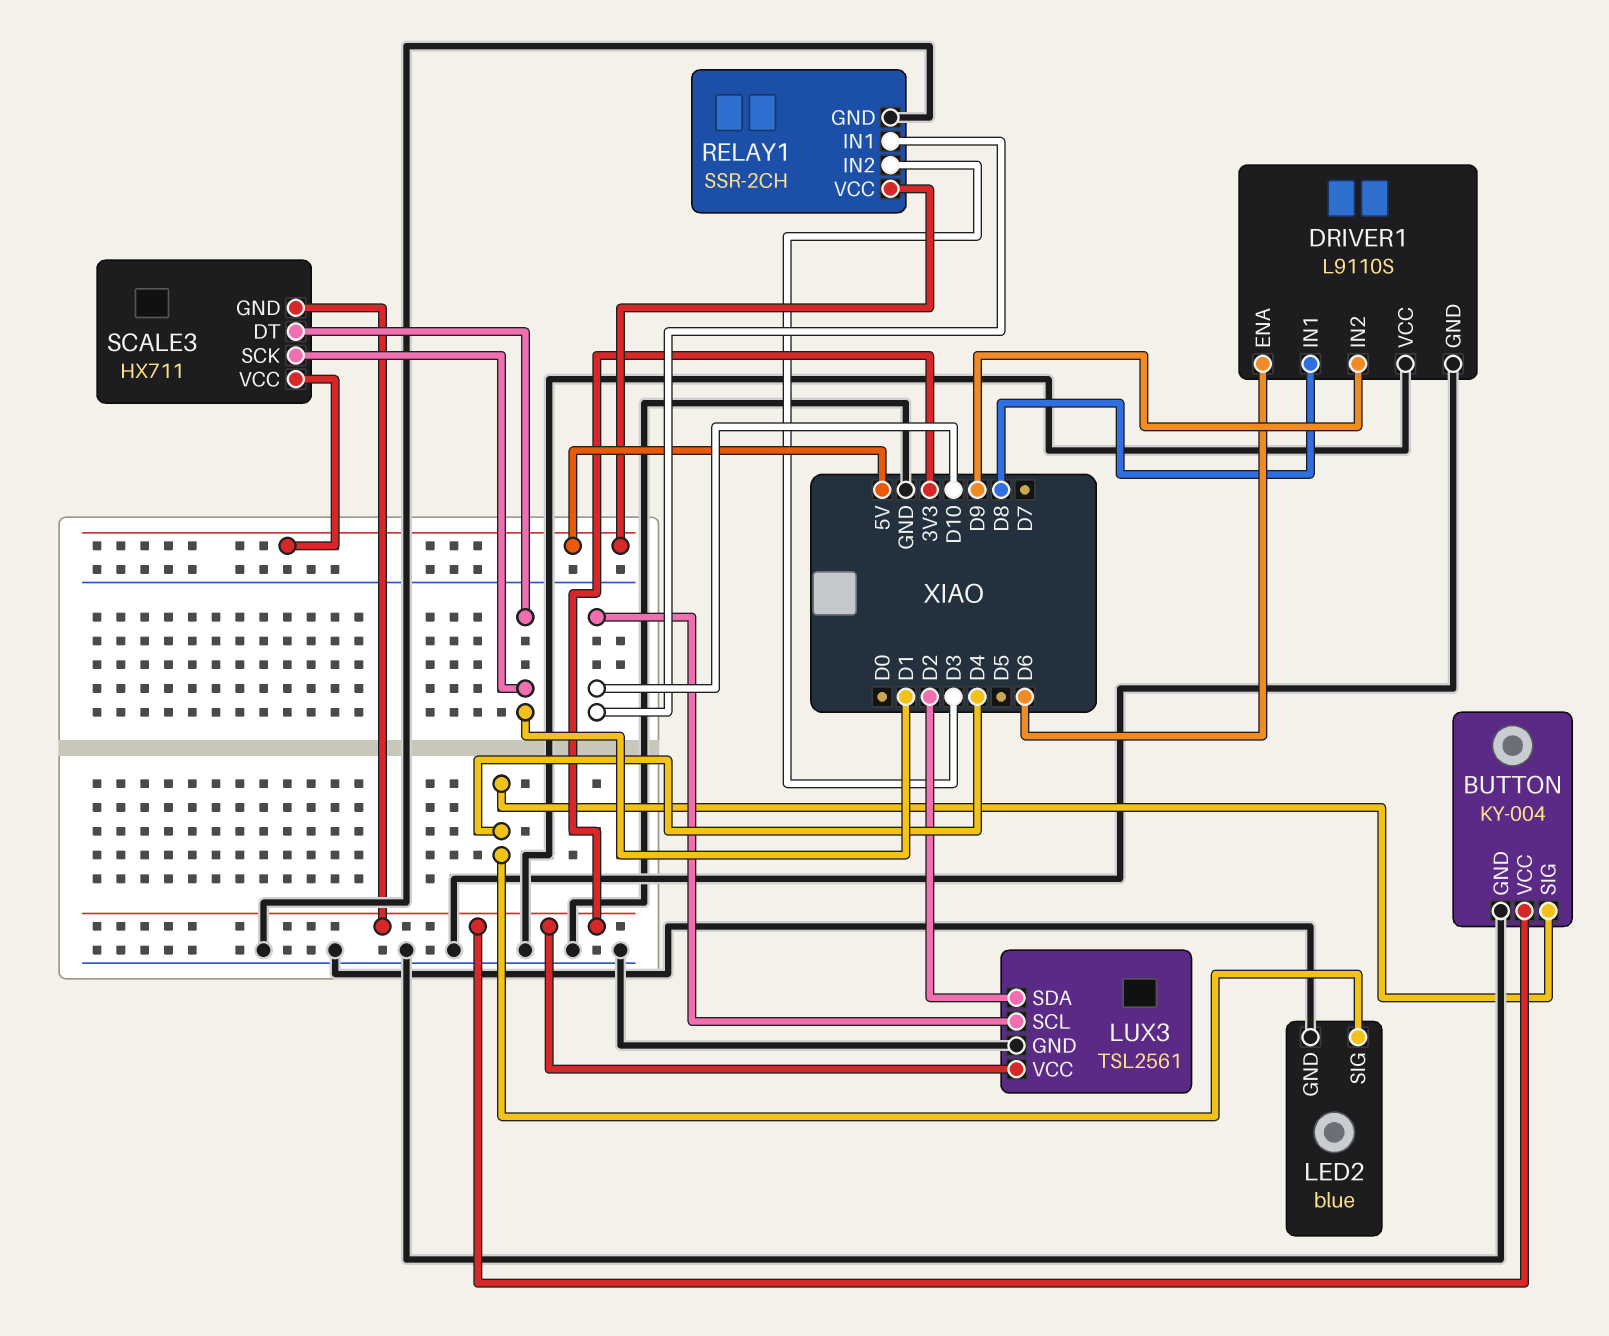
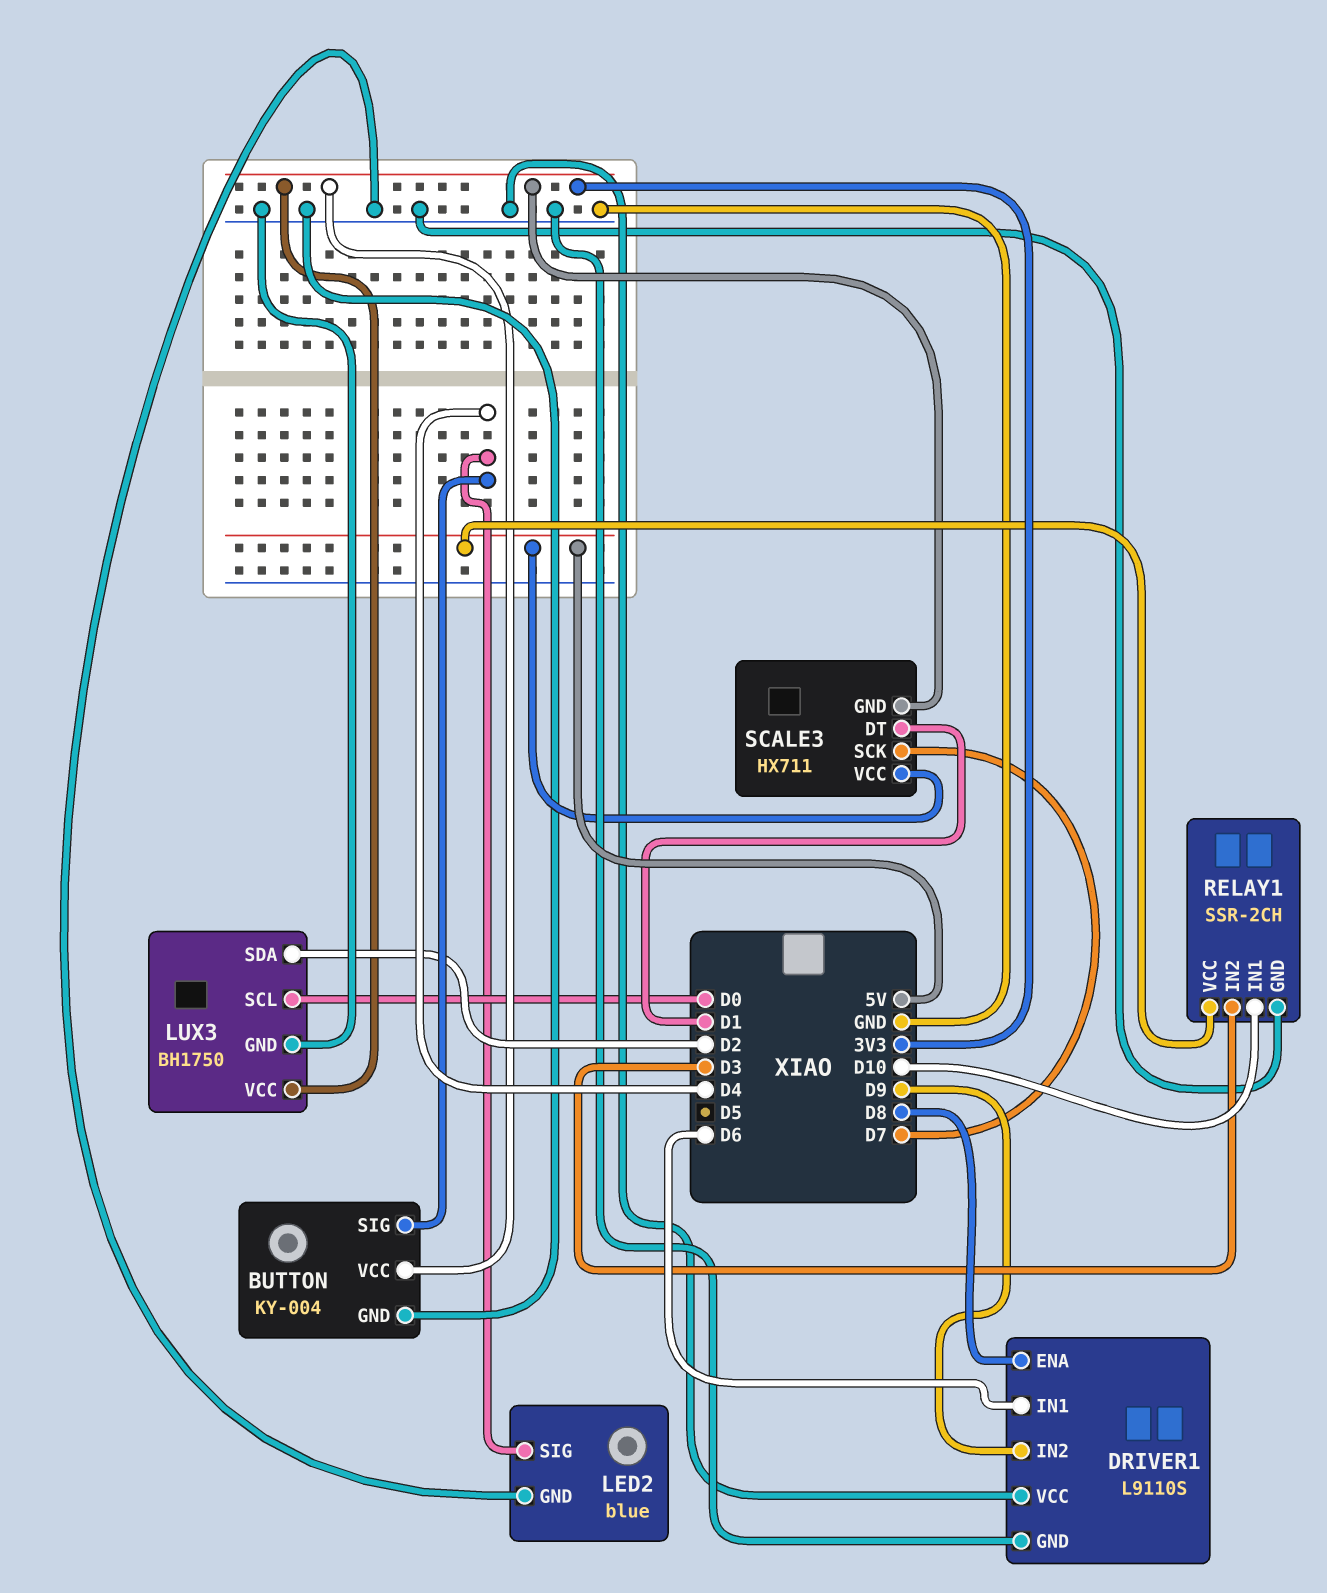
DRIVER1 pin ENA: D6 -> D8
DRIVER1 pin IN1: D8 -> D6
LUX3: TSL2561 -> BH1750
LUX3 pin SCL: D10 -> D0
SCALE3 pin SCK: D1 -> D7

